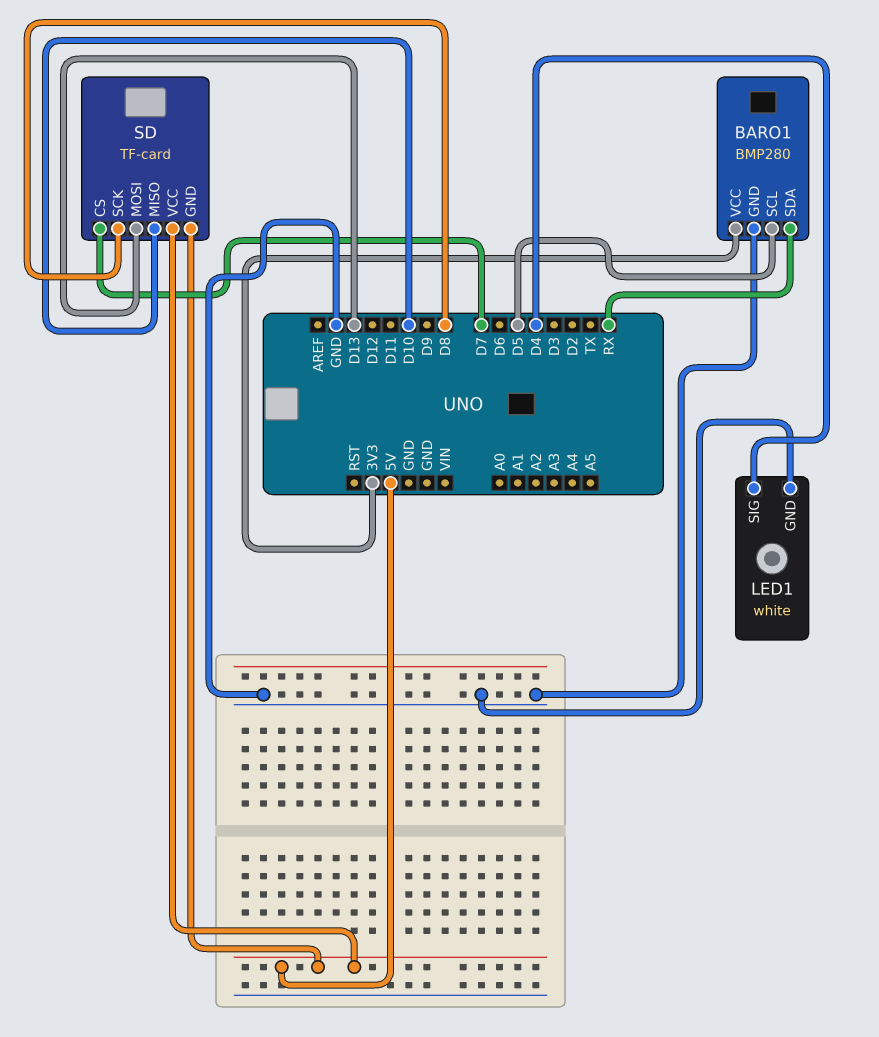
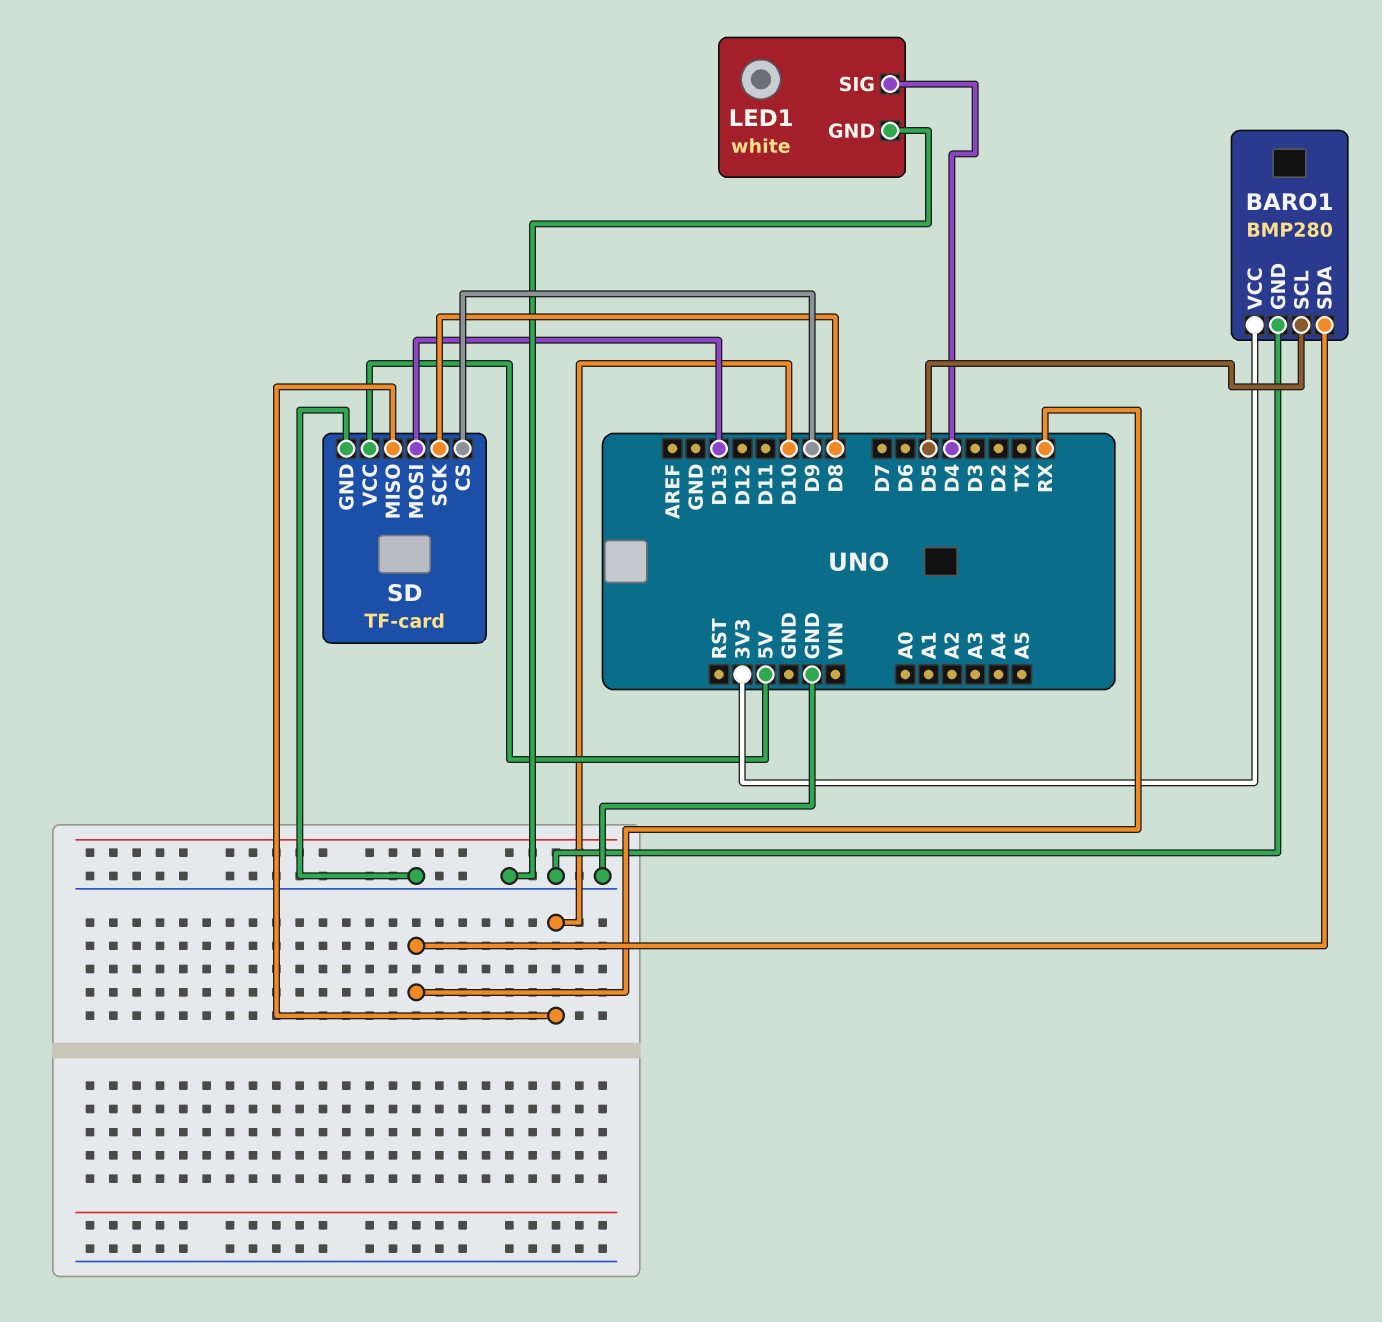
SD pin CS: D7 -> D9
SD pin GND: 5V -> GND

